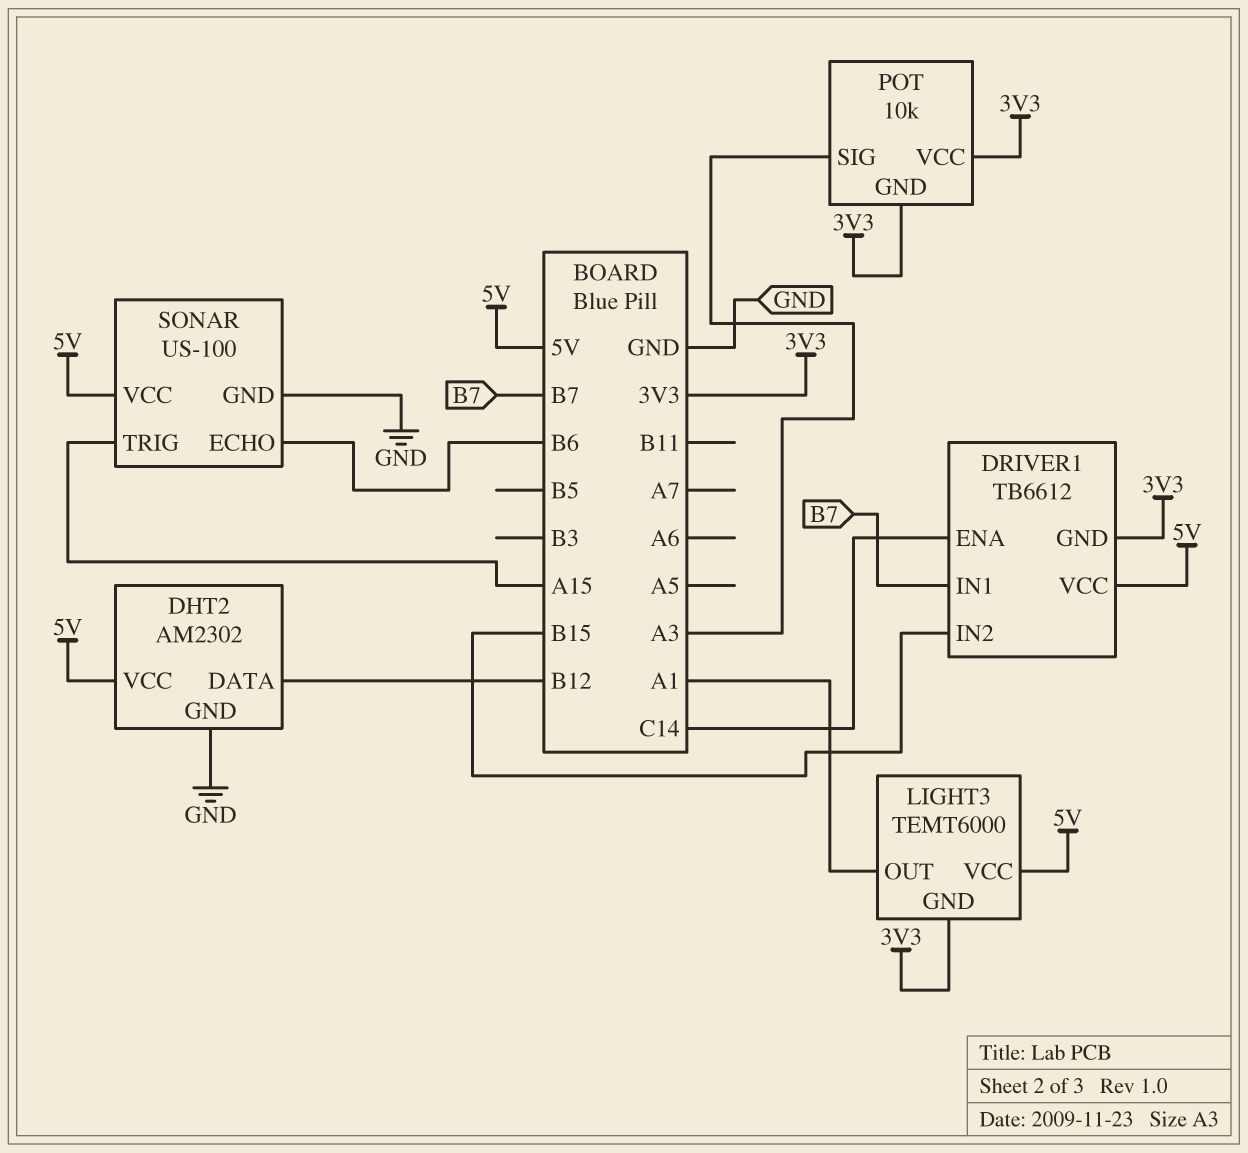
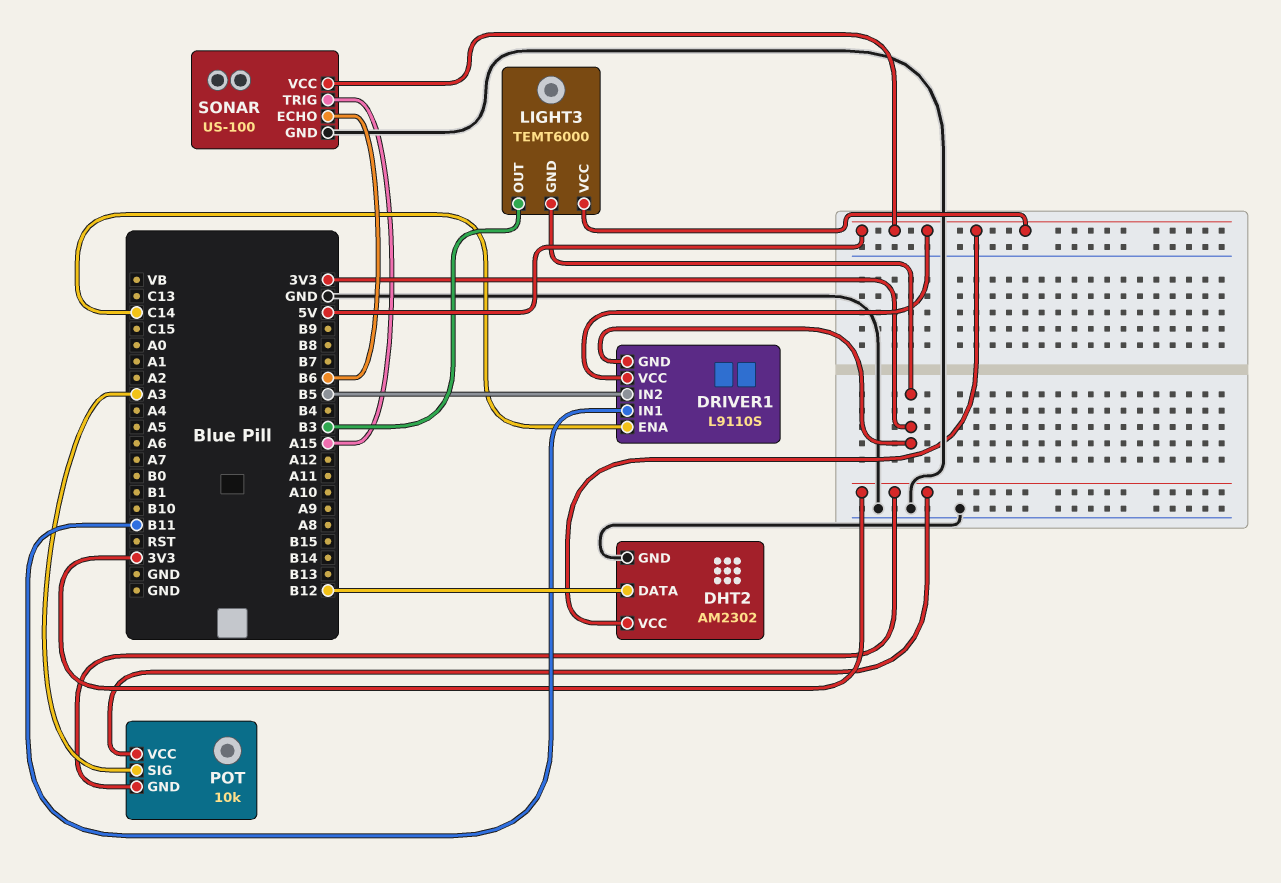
DRIVER1: TB6612 -> L9110S
DRIVER1 pin IN1: B7 -> B11
DRIVER1 pin IN2: B15 -> B5
LIGHT3 pin OUT: A1 -> B3

